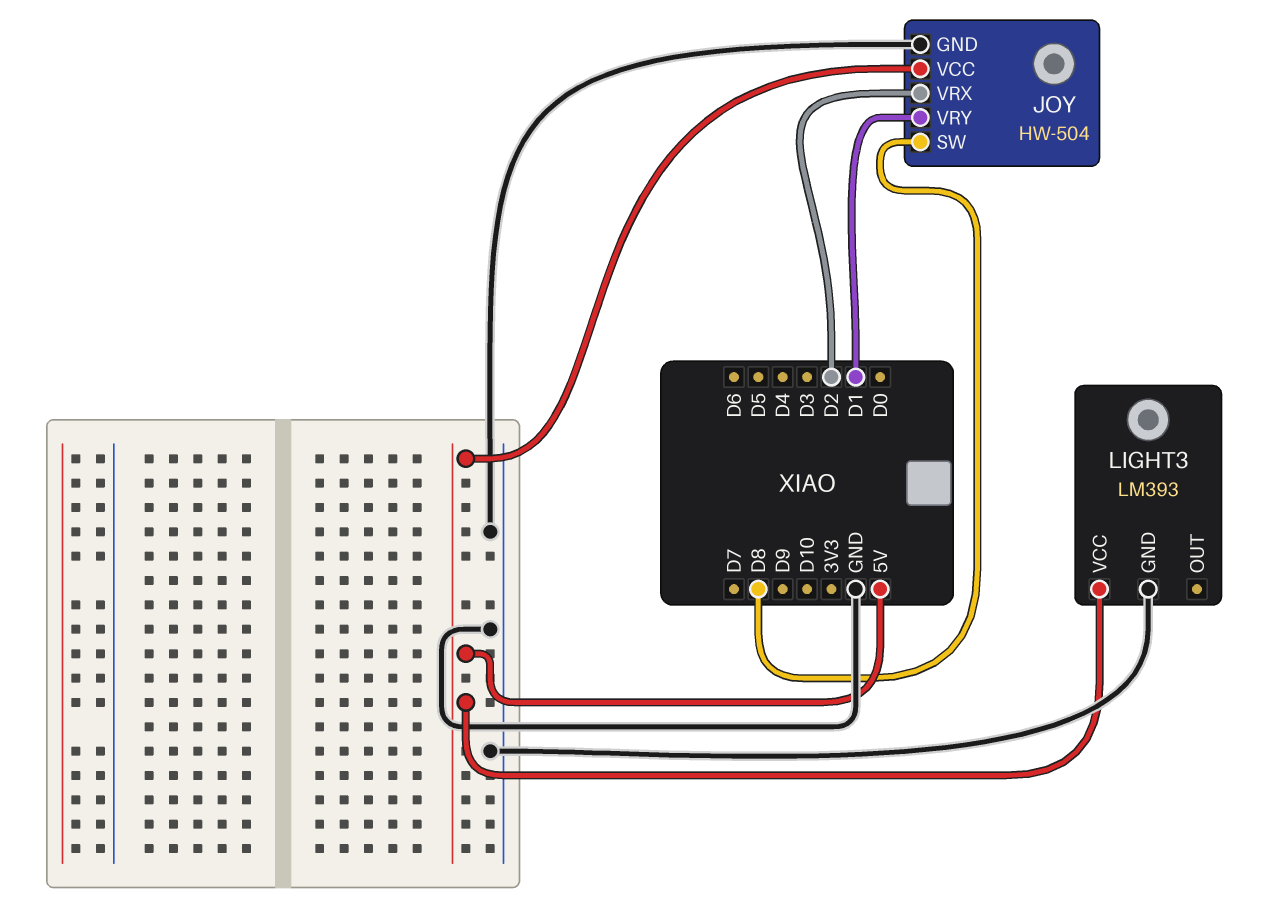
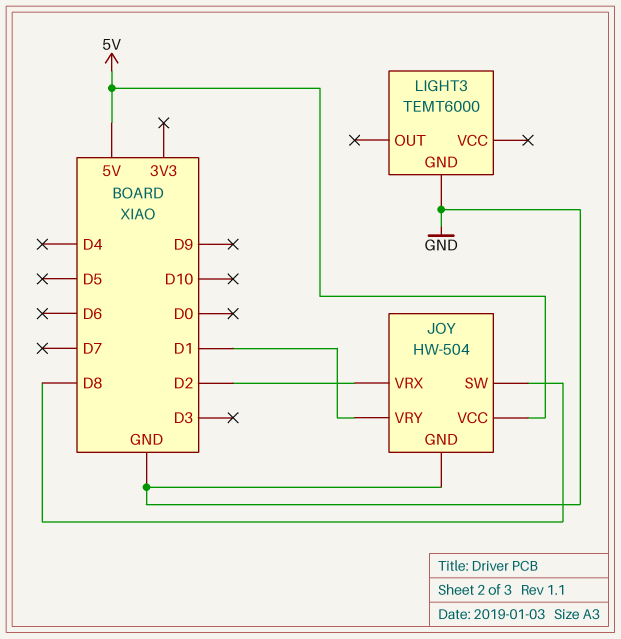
LIGHT3: LM393 -> TEMT6000
LIGHT3 pin VCC: 5V -> none

